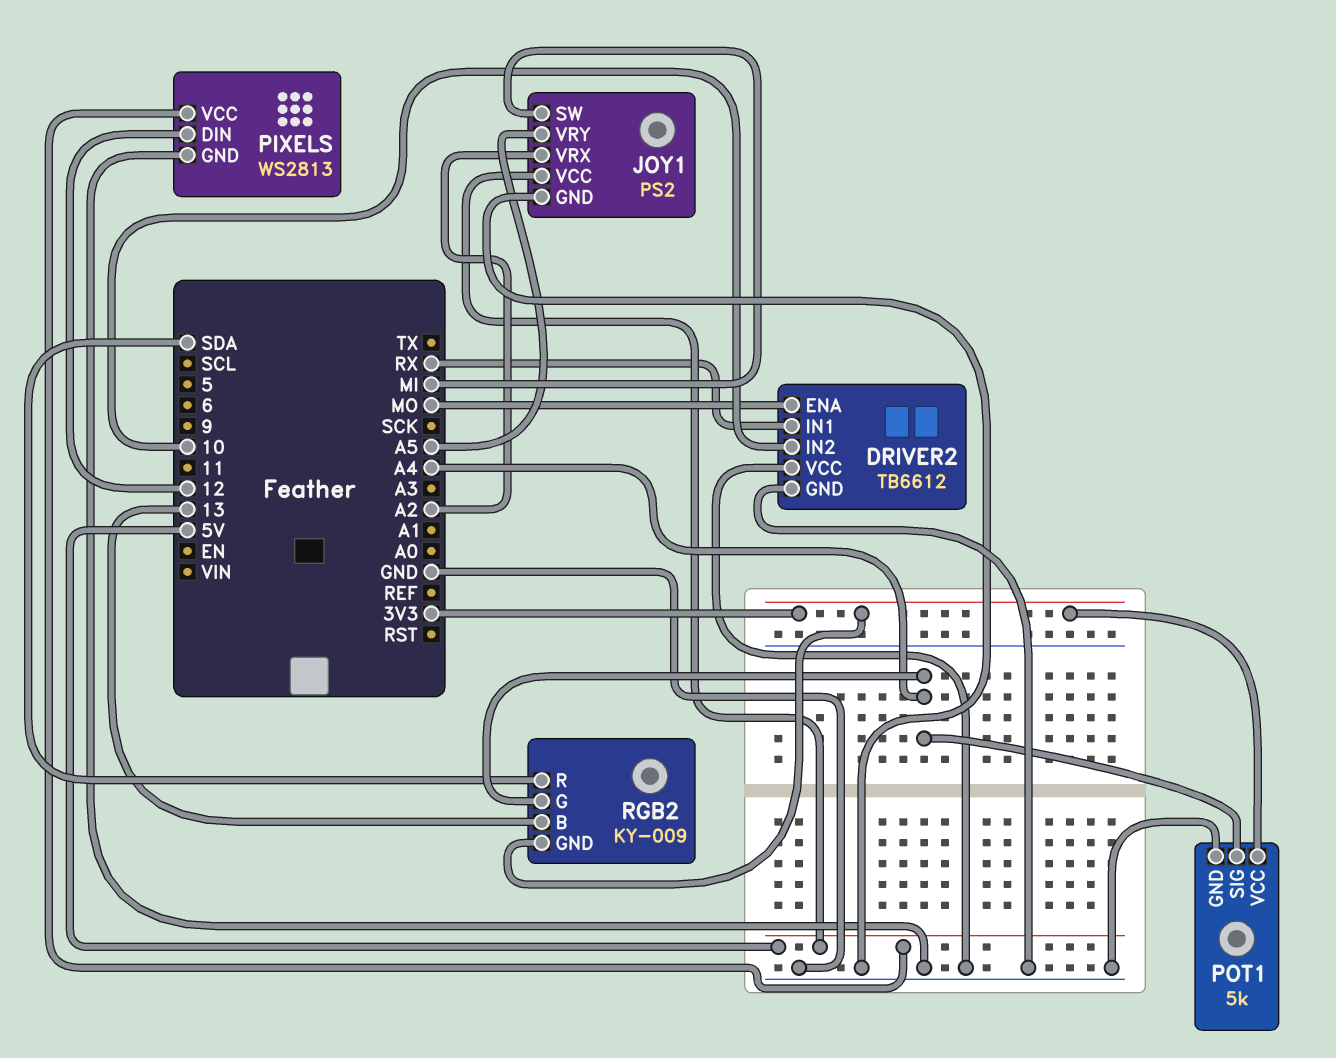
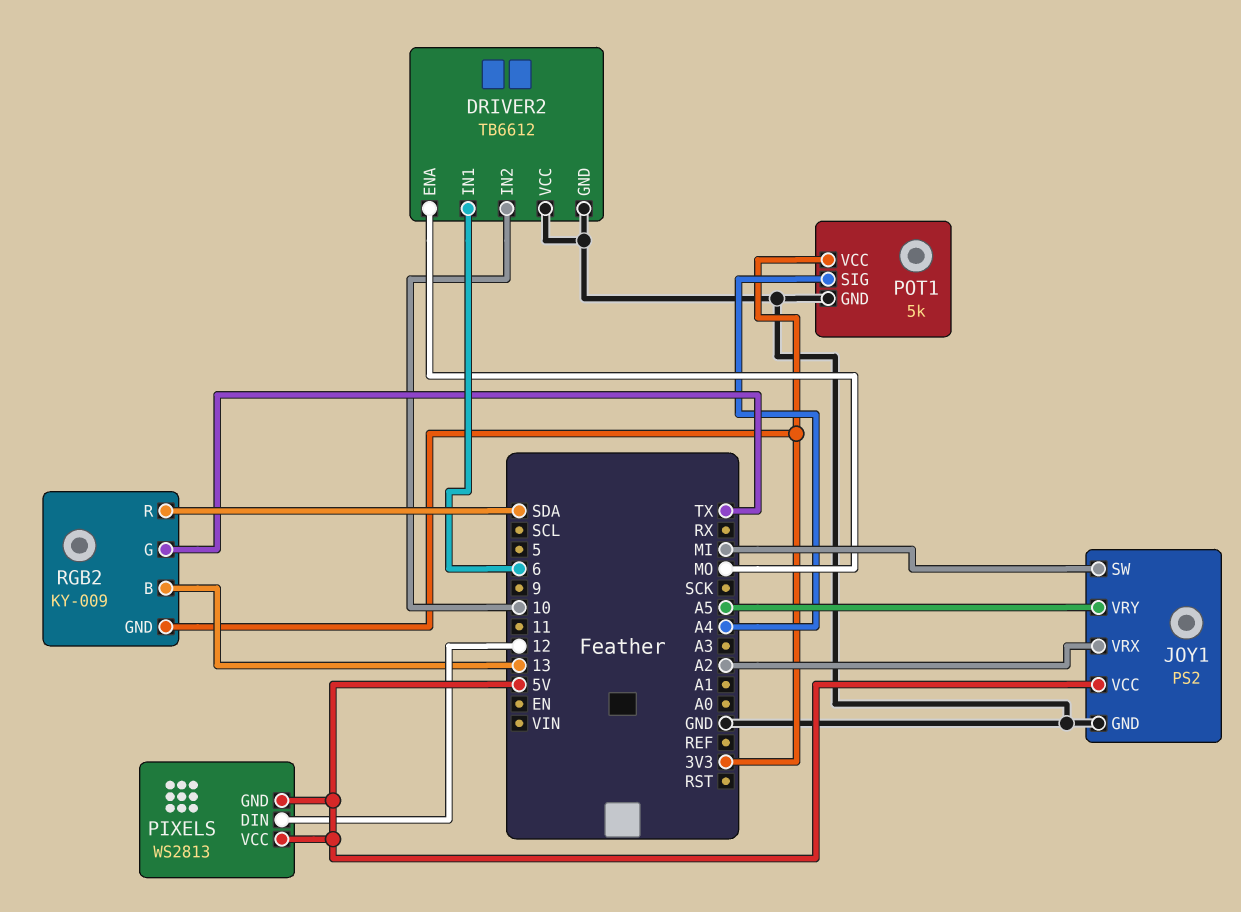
DRIVER2 pin IN1: RX -> 6
PIXELS pin GND: GND -> 5V
RGB2 pin G: A4 -> TX

